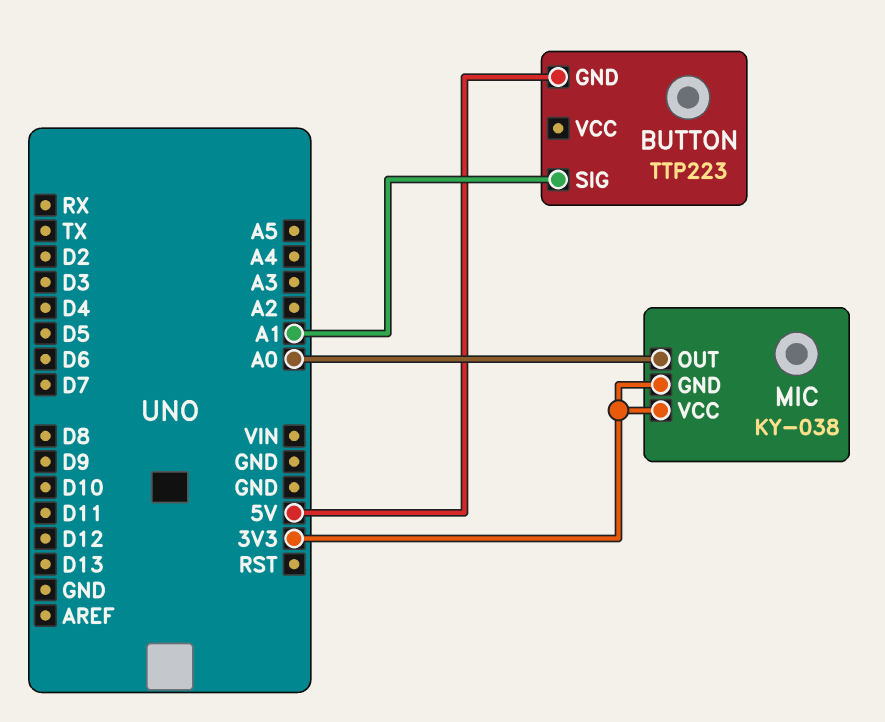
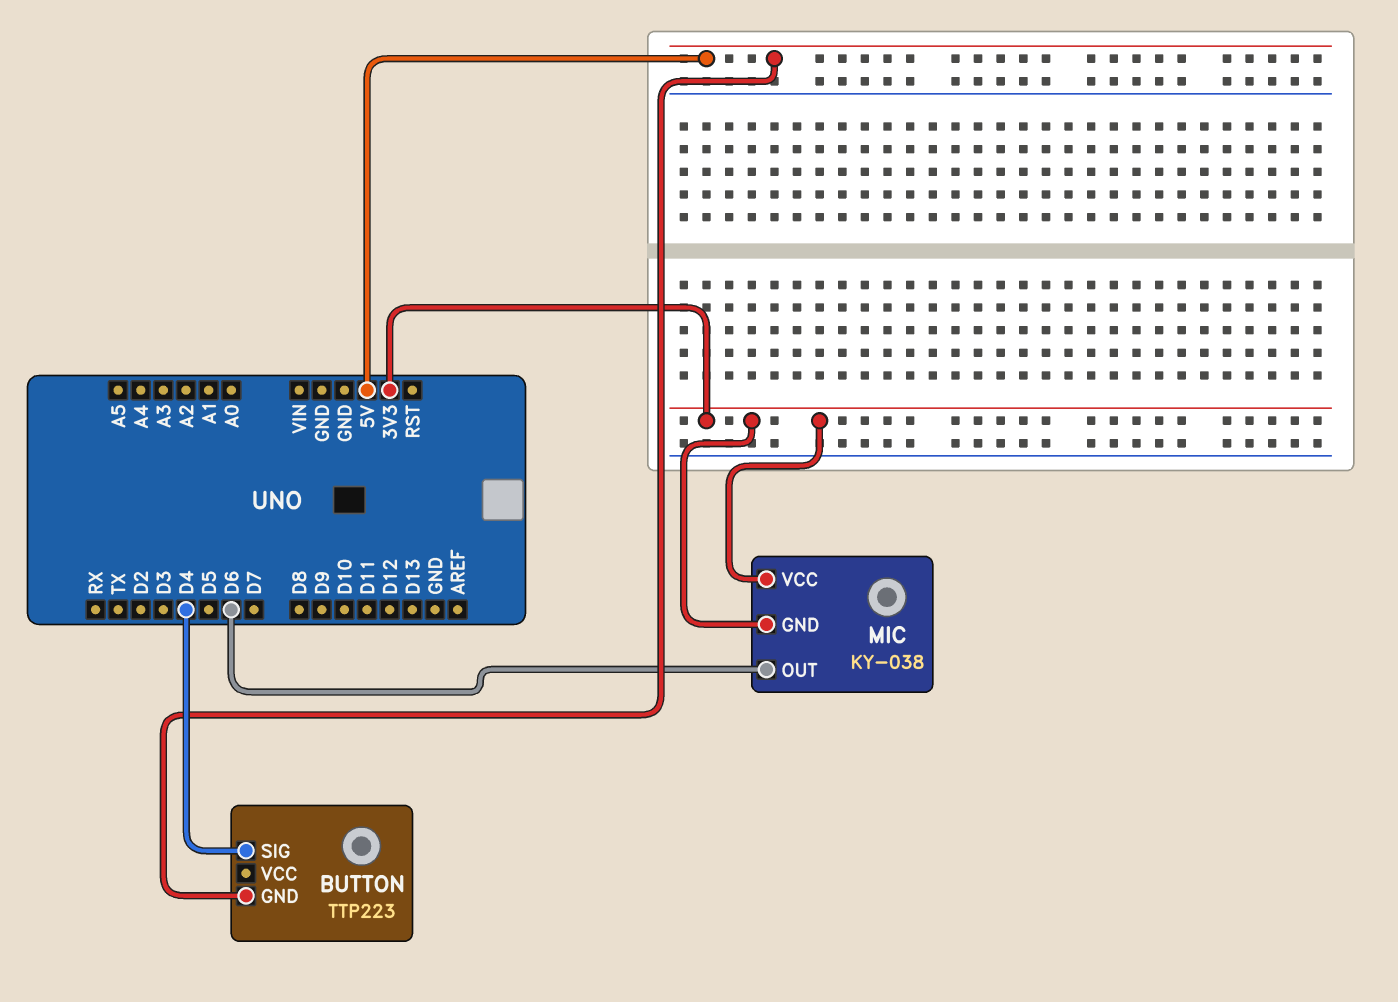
BUTTON pin SIG: A1 -> D4
MIC pin OUT: A0 -> D6

